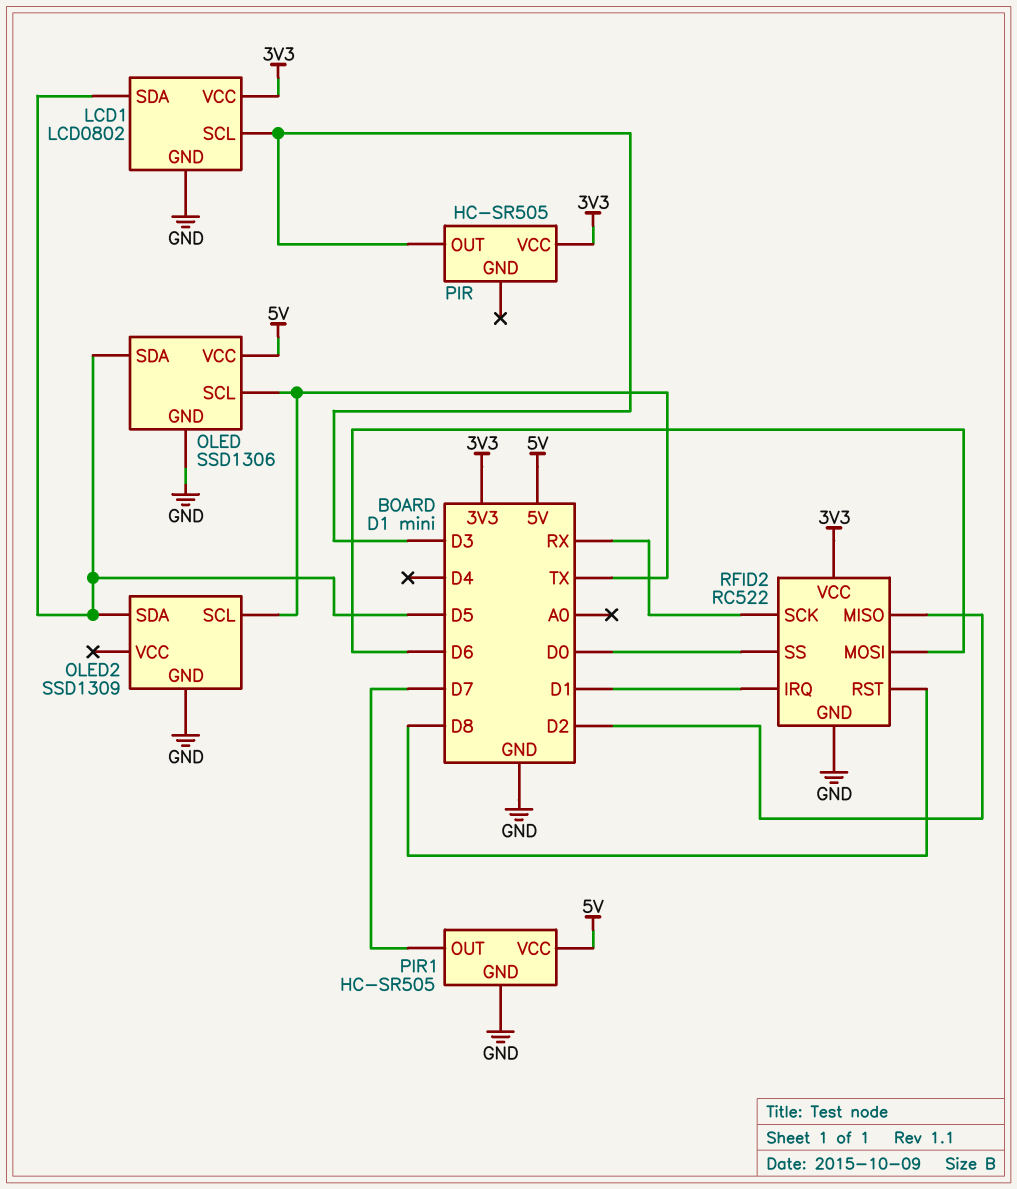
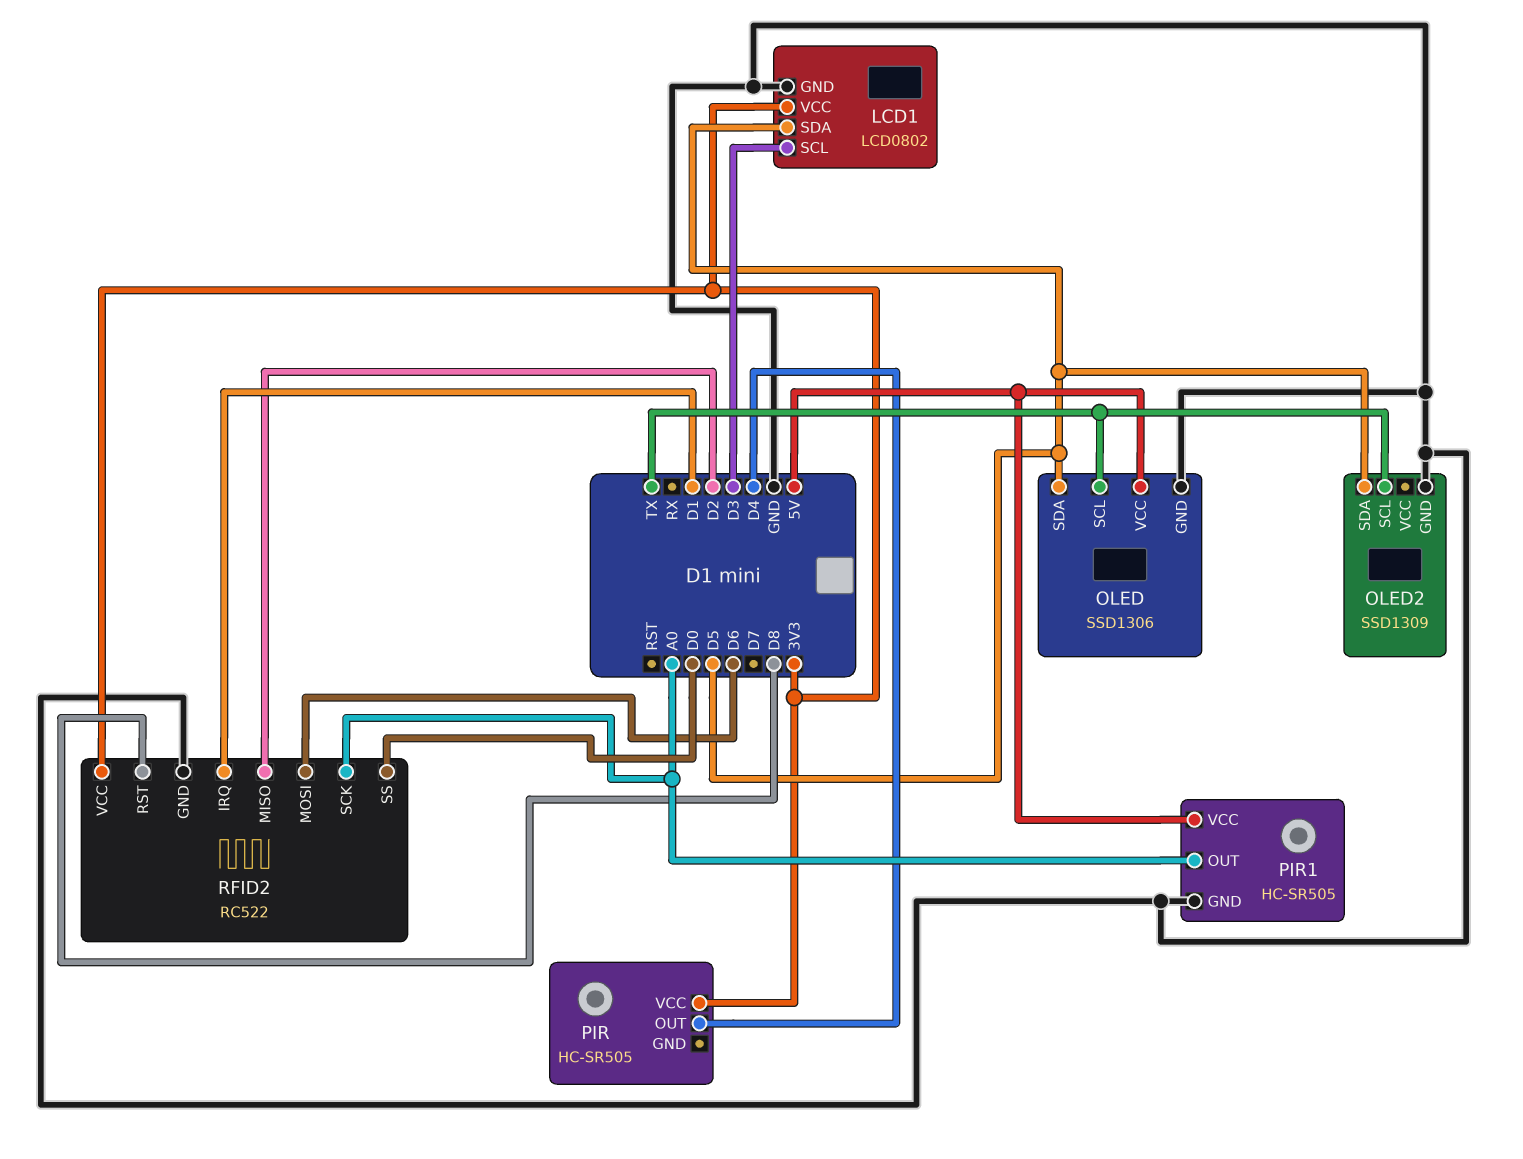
PIR pin OUT: D3 -> D4
PIR1 pin OUT: D7 -> A0
RFID2 pin SCK: RX -> A0

